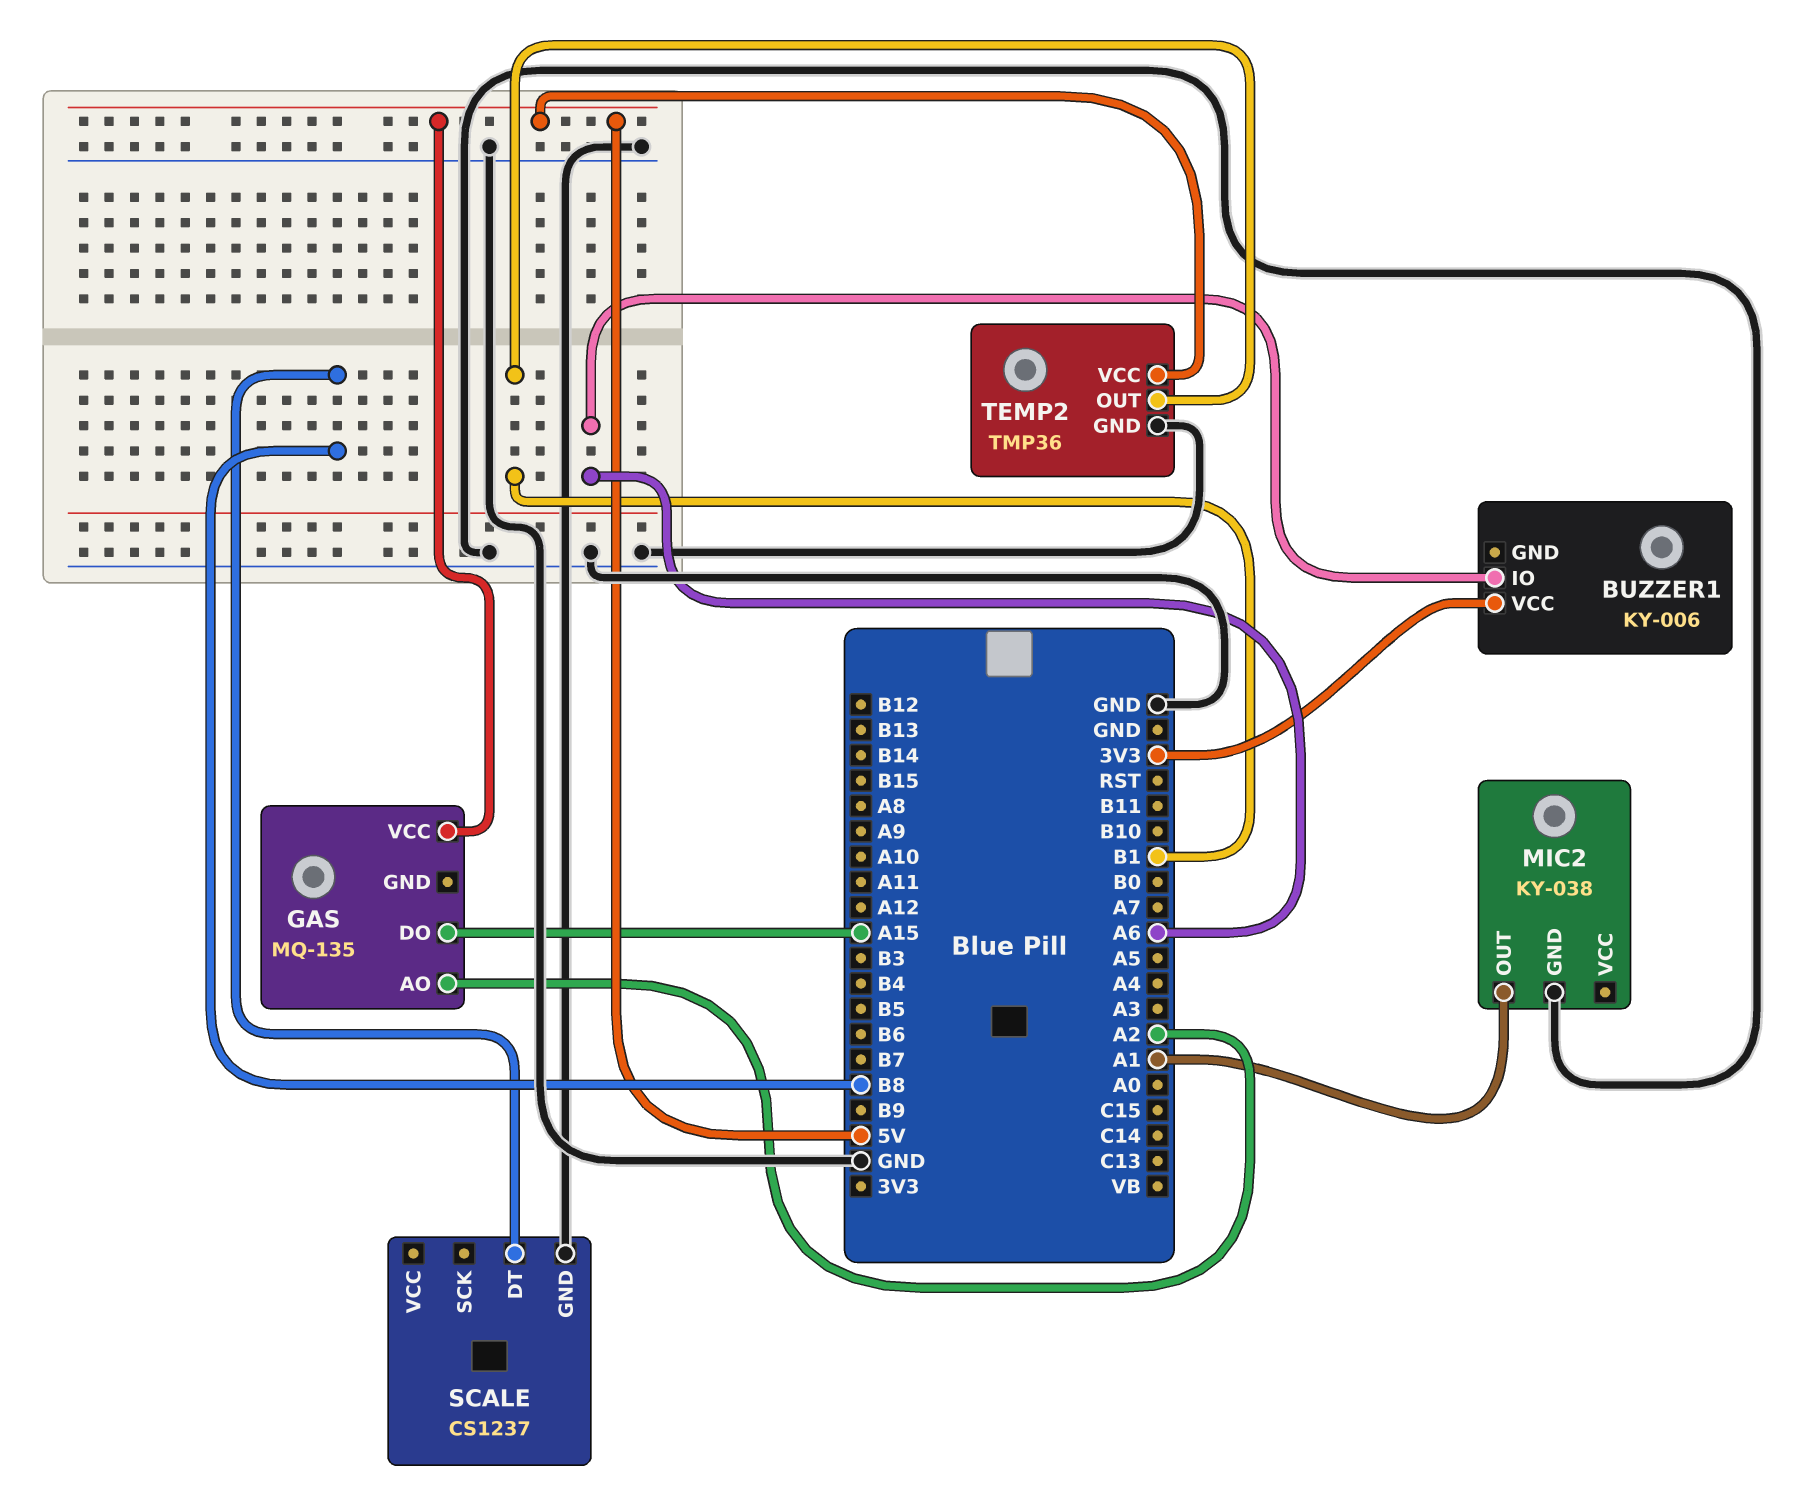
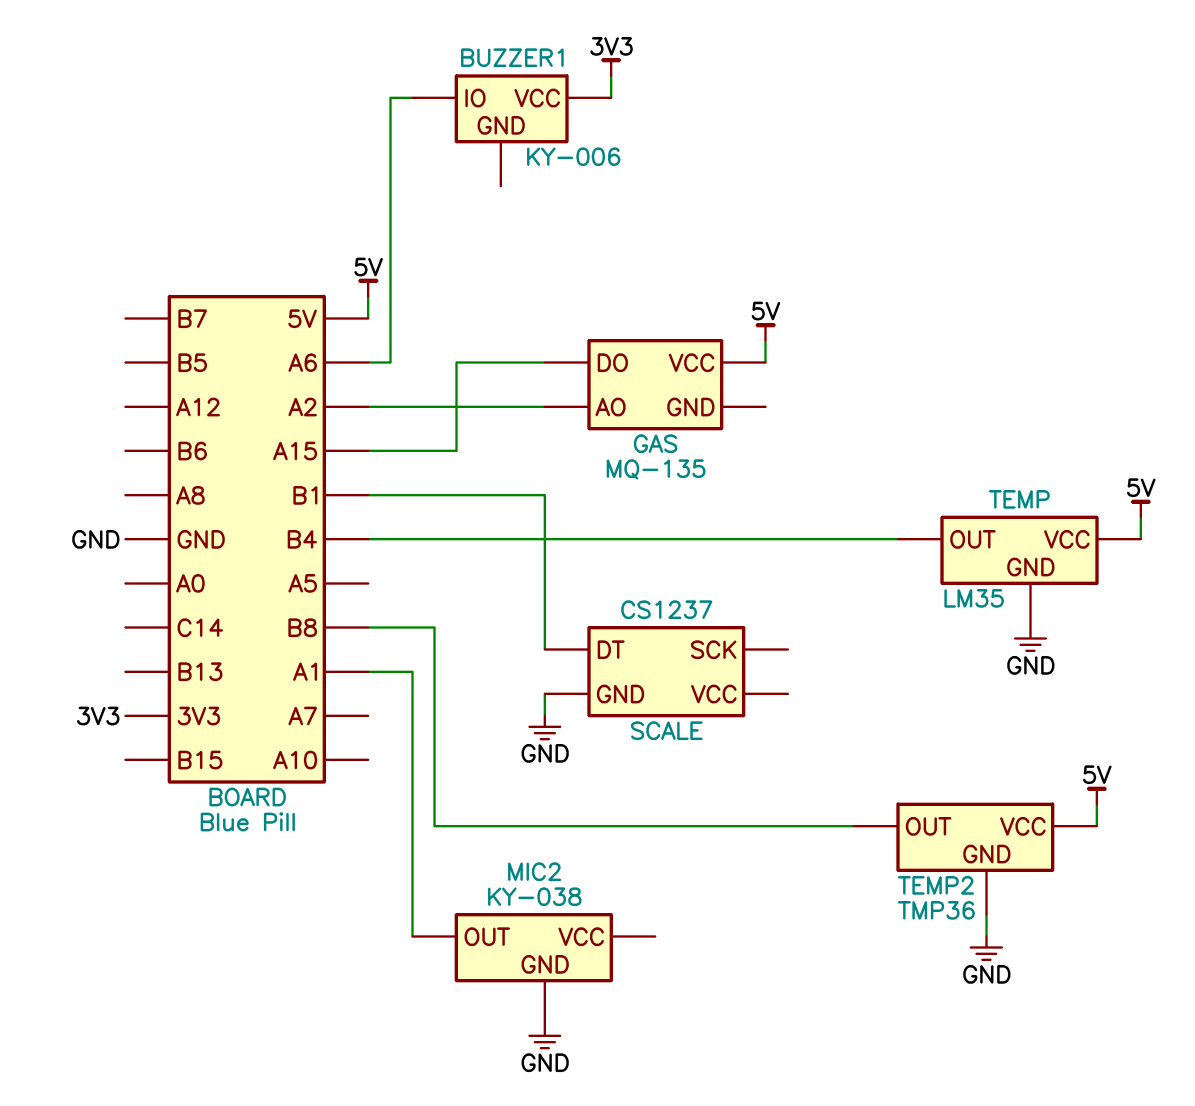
SCALE pin DT: B8 -> B1
TEMP: none -> LM35
TEMP pin GND: none -> GND
TEMP pin OUT: none -> B4
TEMP pin VCC: none -> 5V
TEMP2 pin OUT: B1 -> B8

